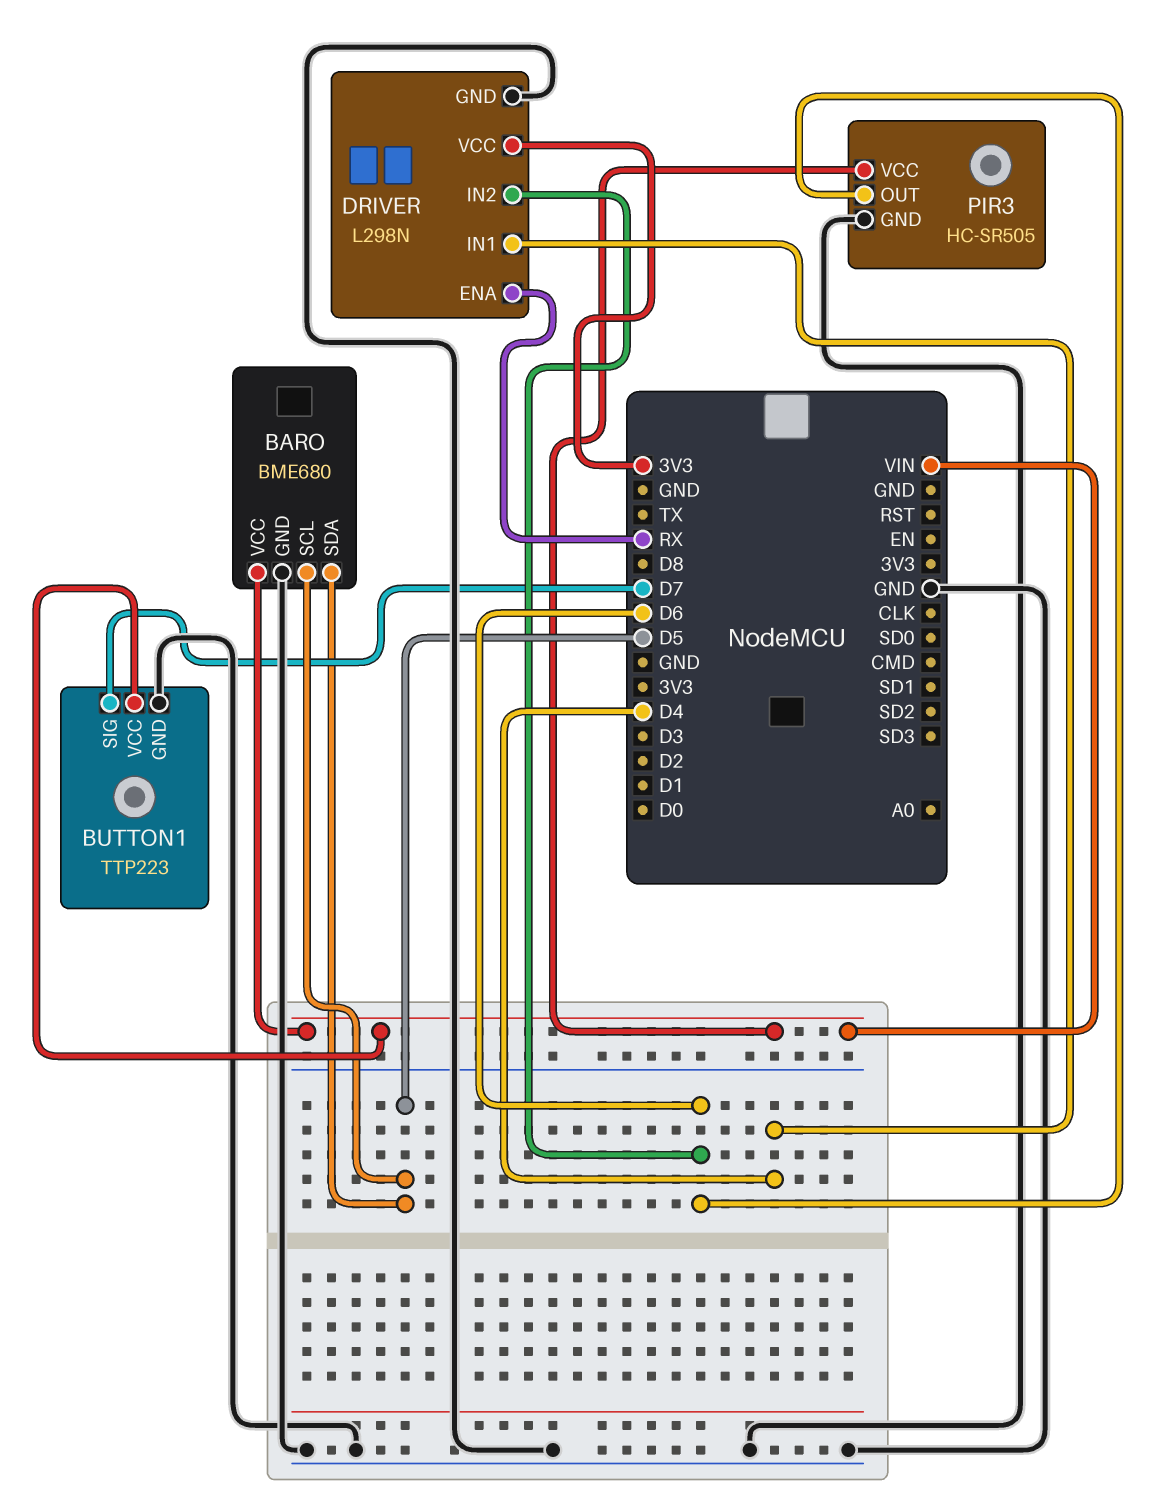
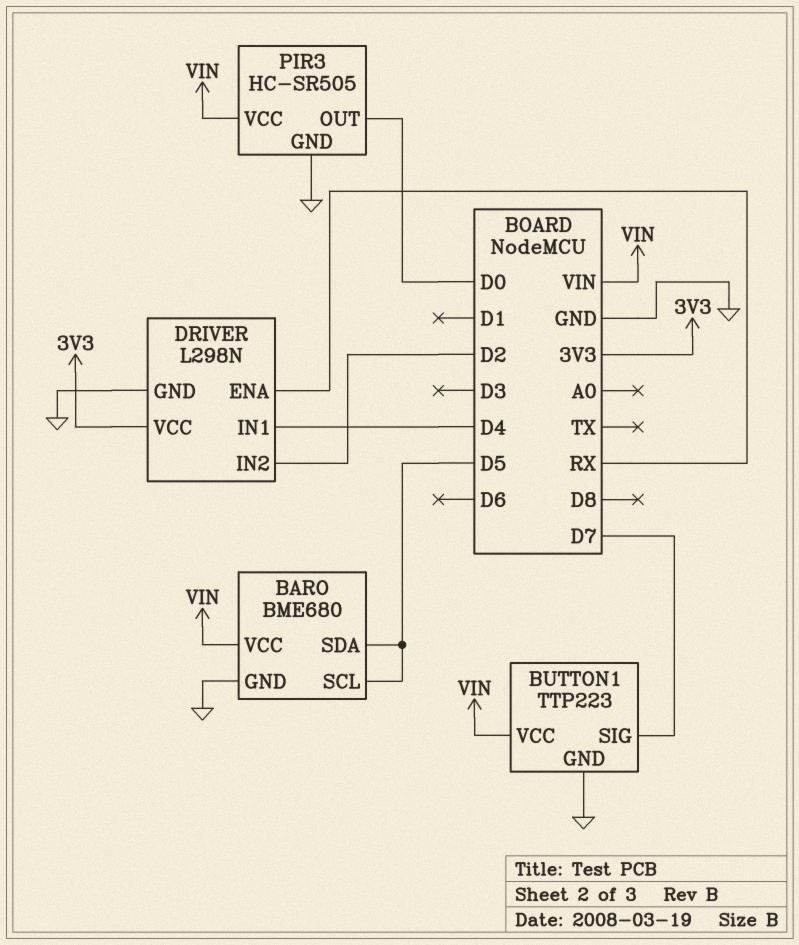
DRIVER pin IN2: D6 -> D2
PIR3 pin OUT: D6 -> D0

